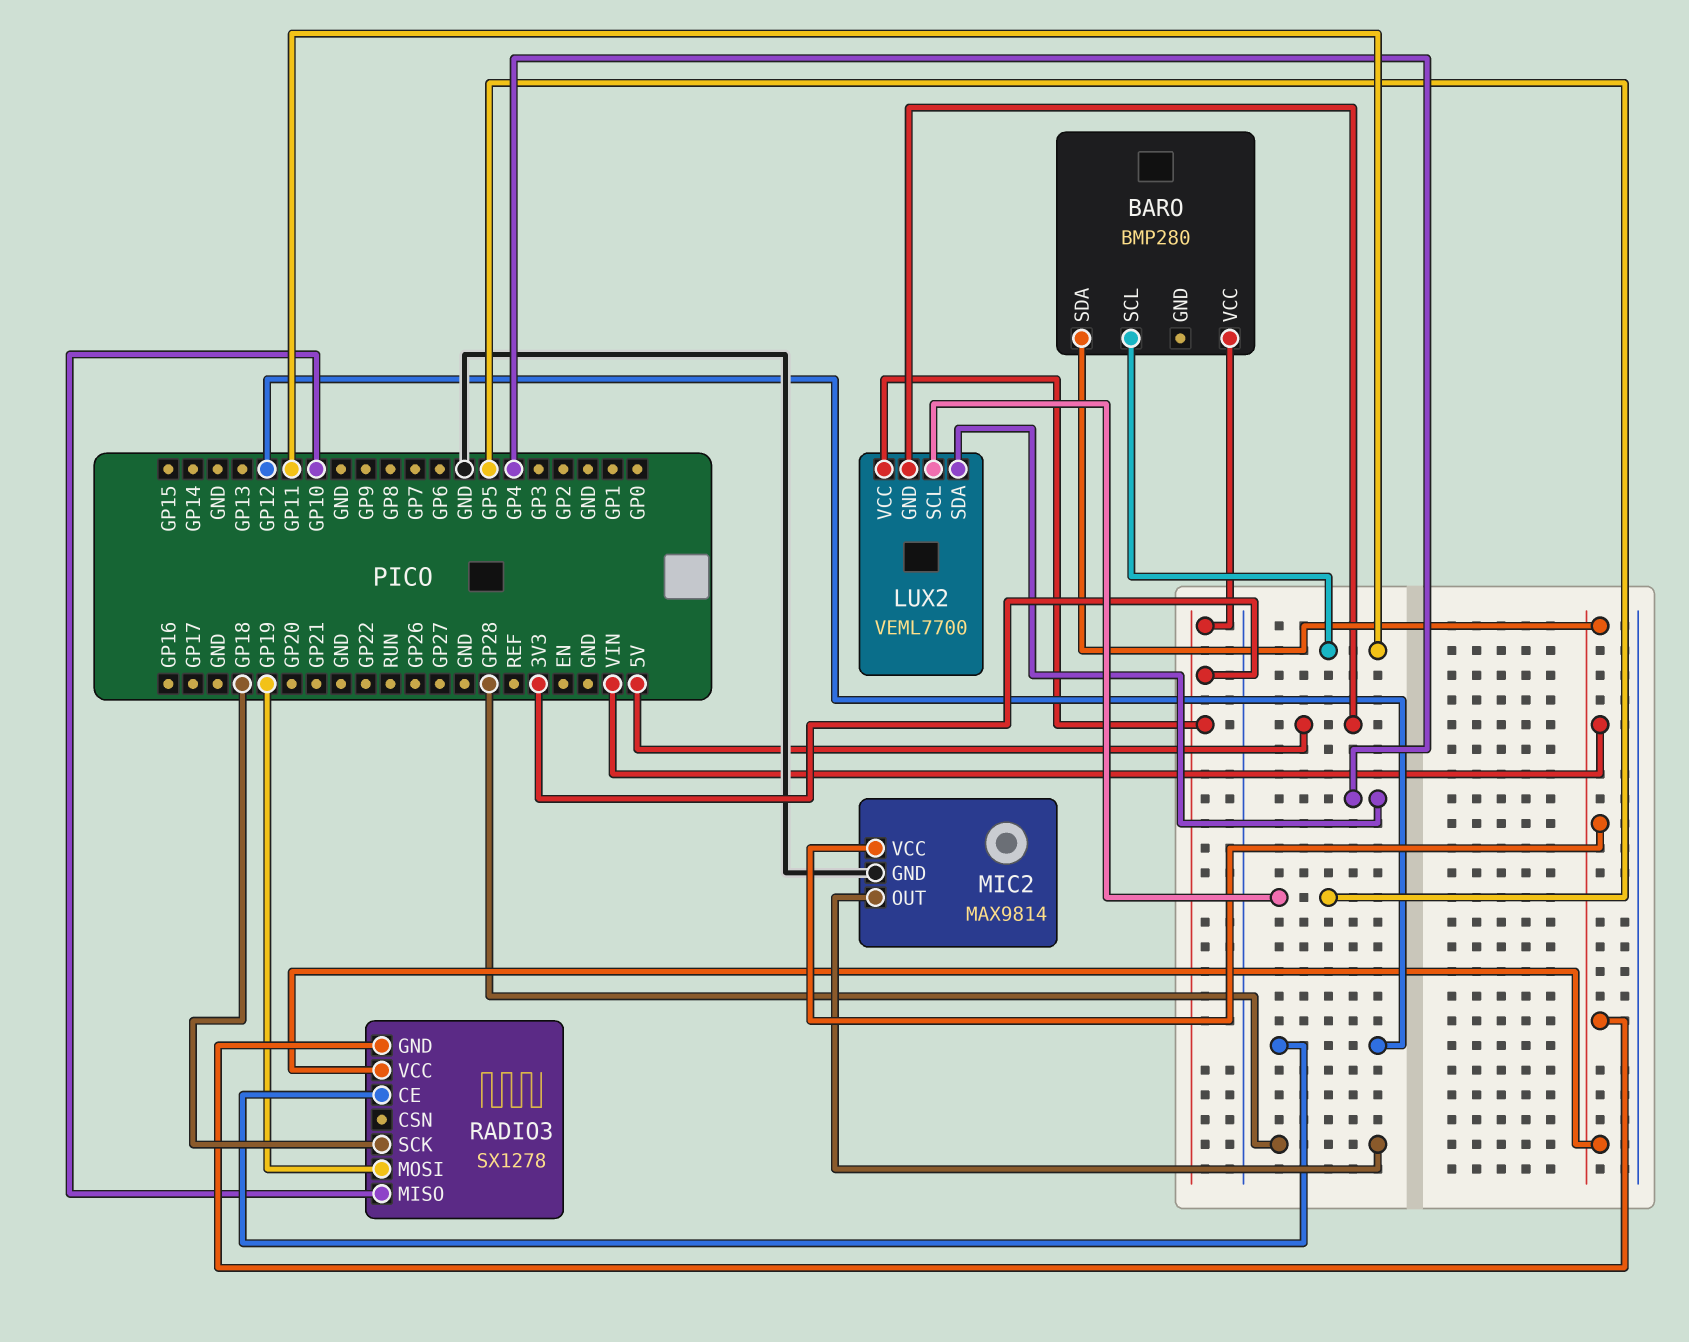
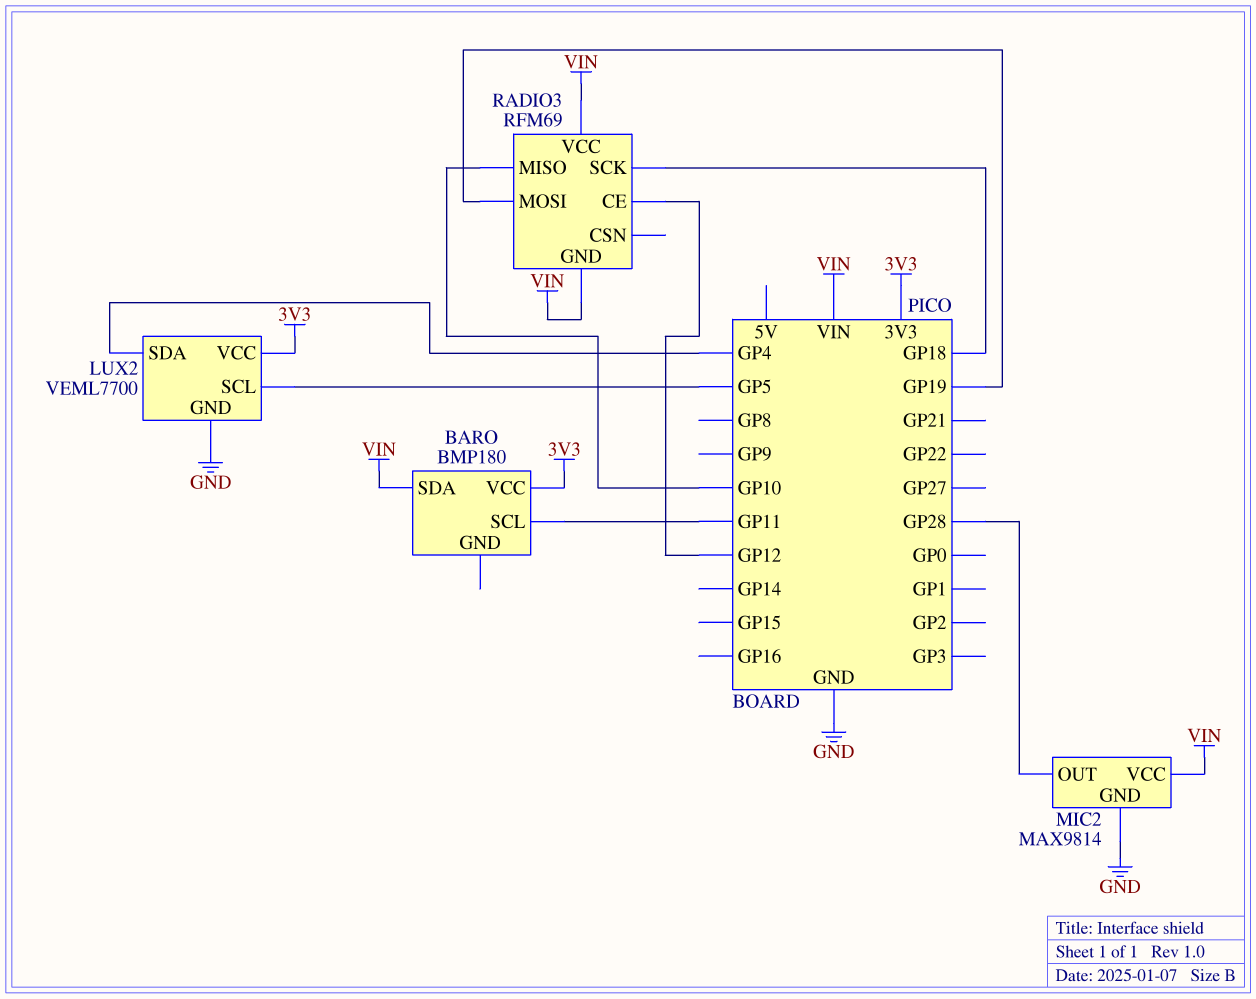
BARO: BMP280 -> BMP180
LUX2 pin GND: 5V -> GND
RADIO3: SX1278 -> RFM69

